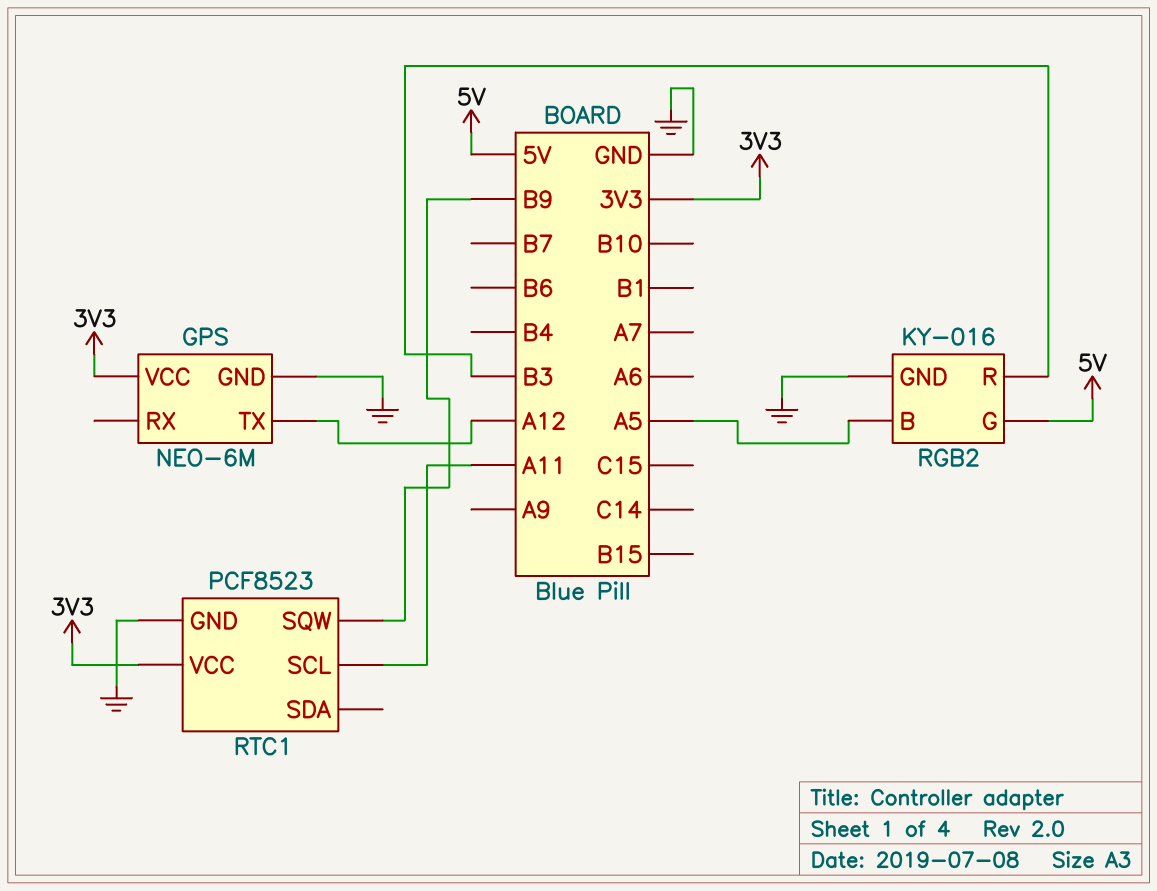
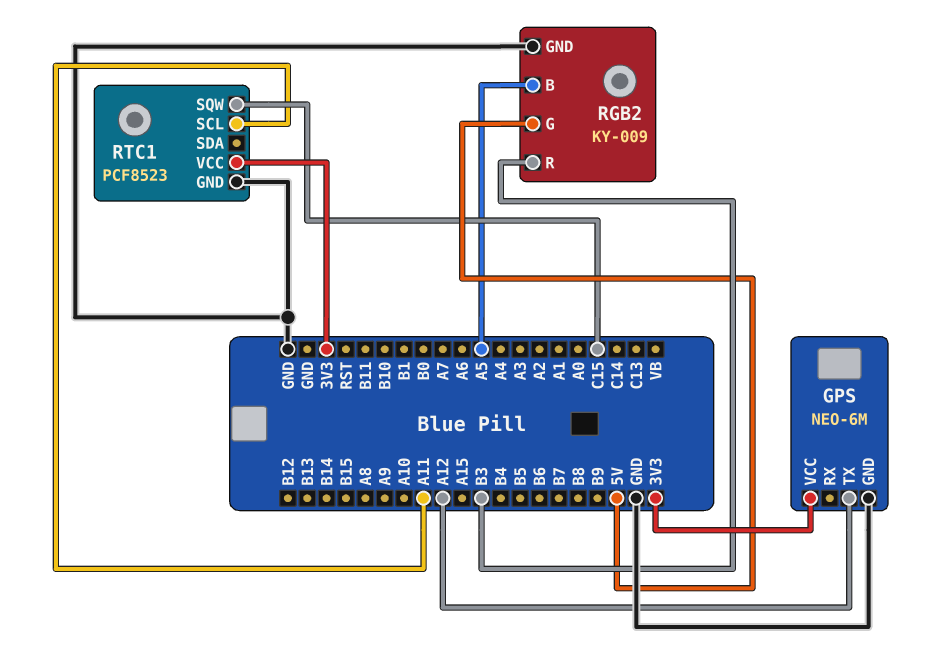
RGB2: KY-016 -> KY-009
RTC1 pin SQW: B9 -> C15

